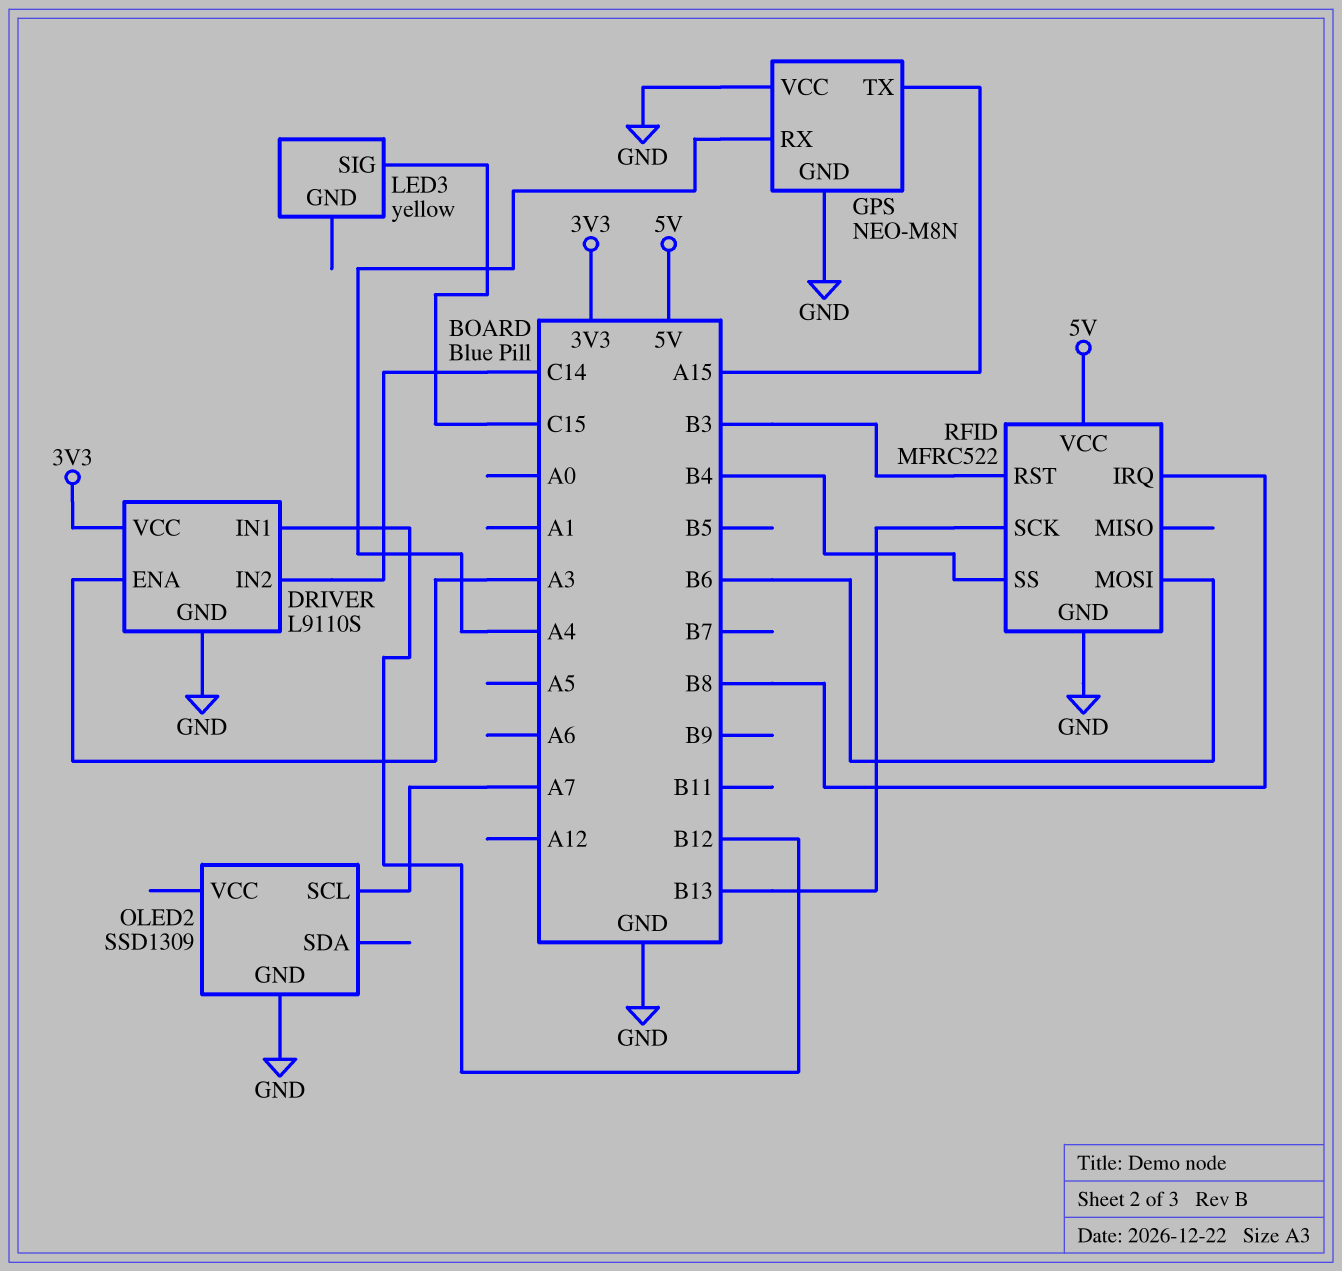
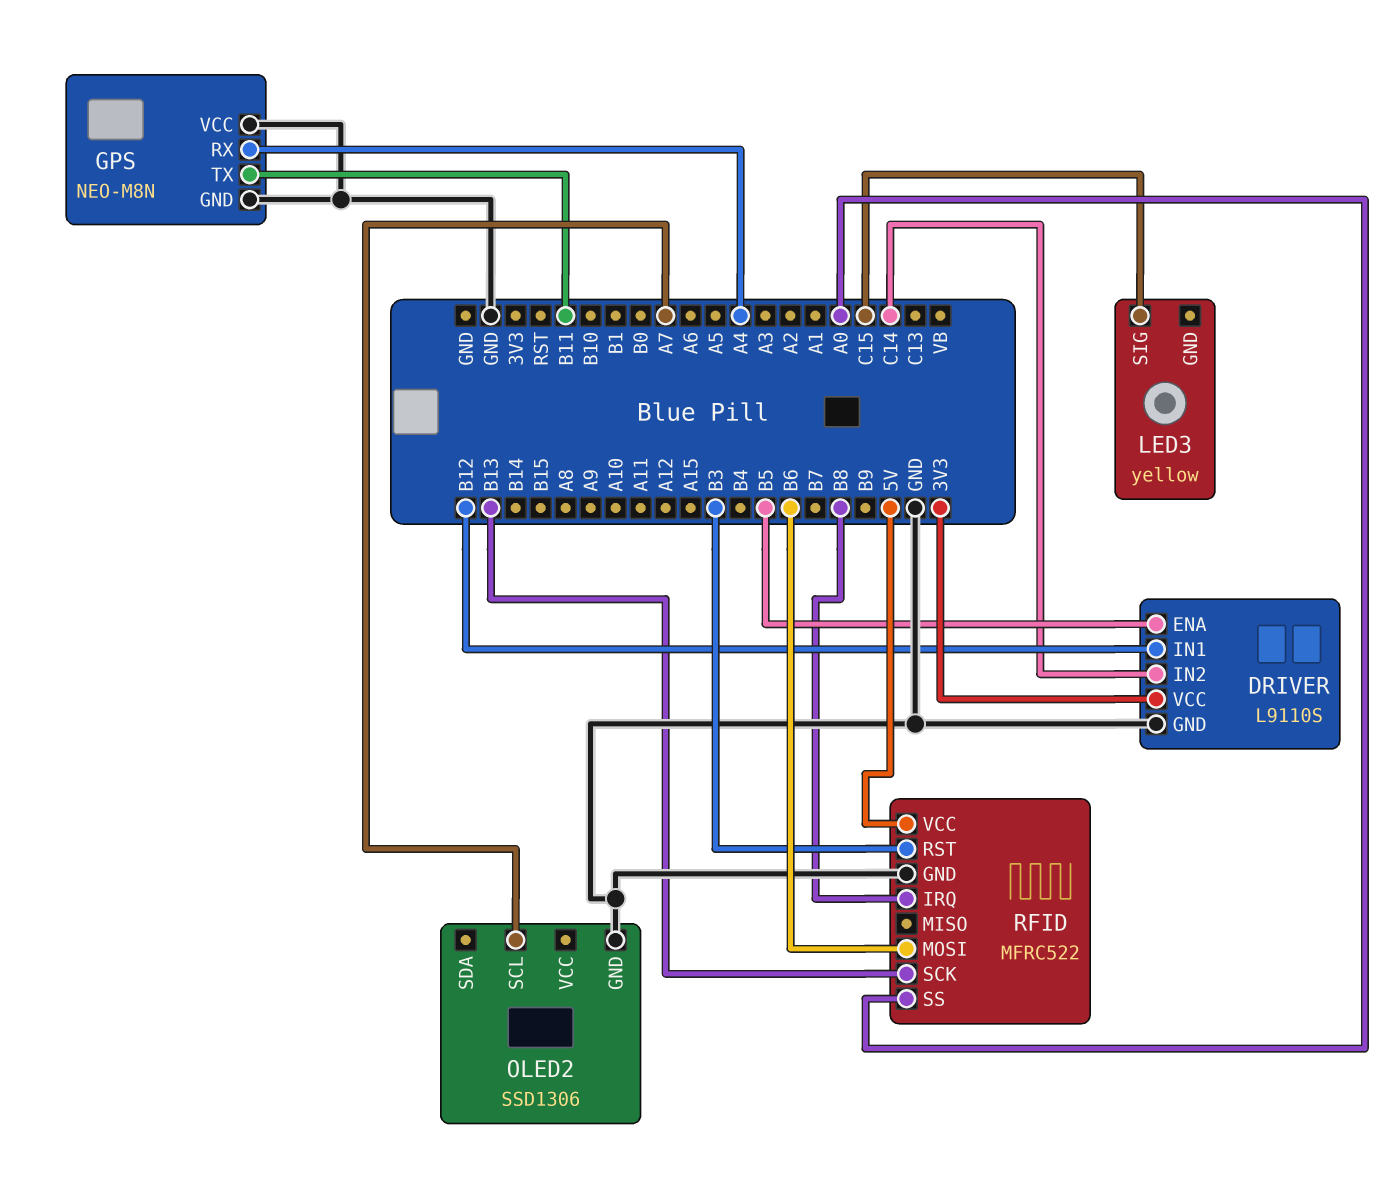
DRIVER pin ENA: A3 -> B5
GPS pin TX: A15 -> B11
OLED2: SSD1309 -> SSD1306
RFID pin SS: B4 -> A0

